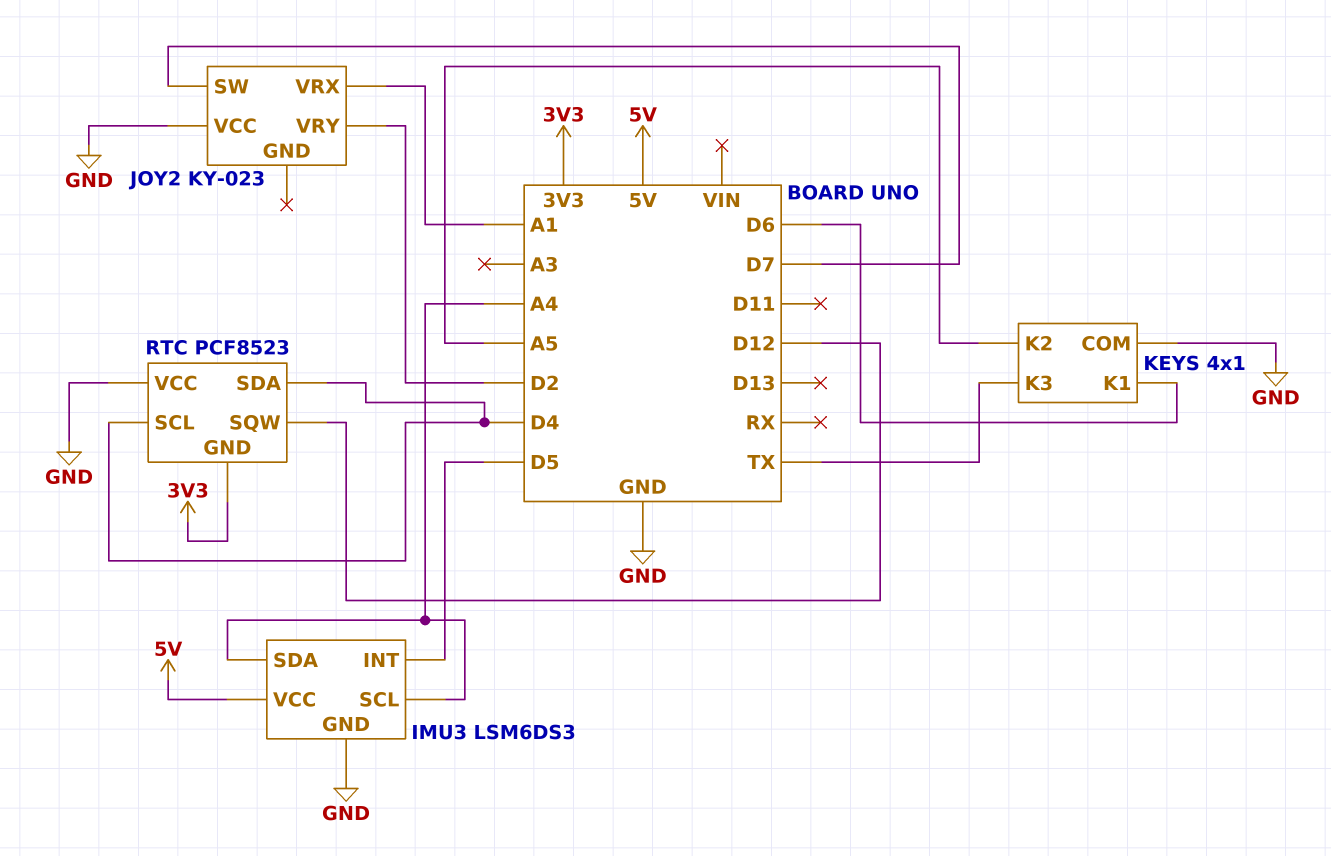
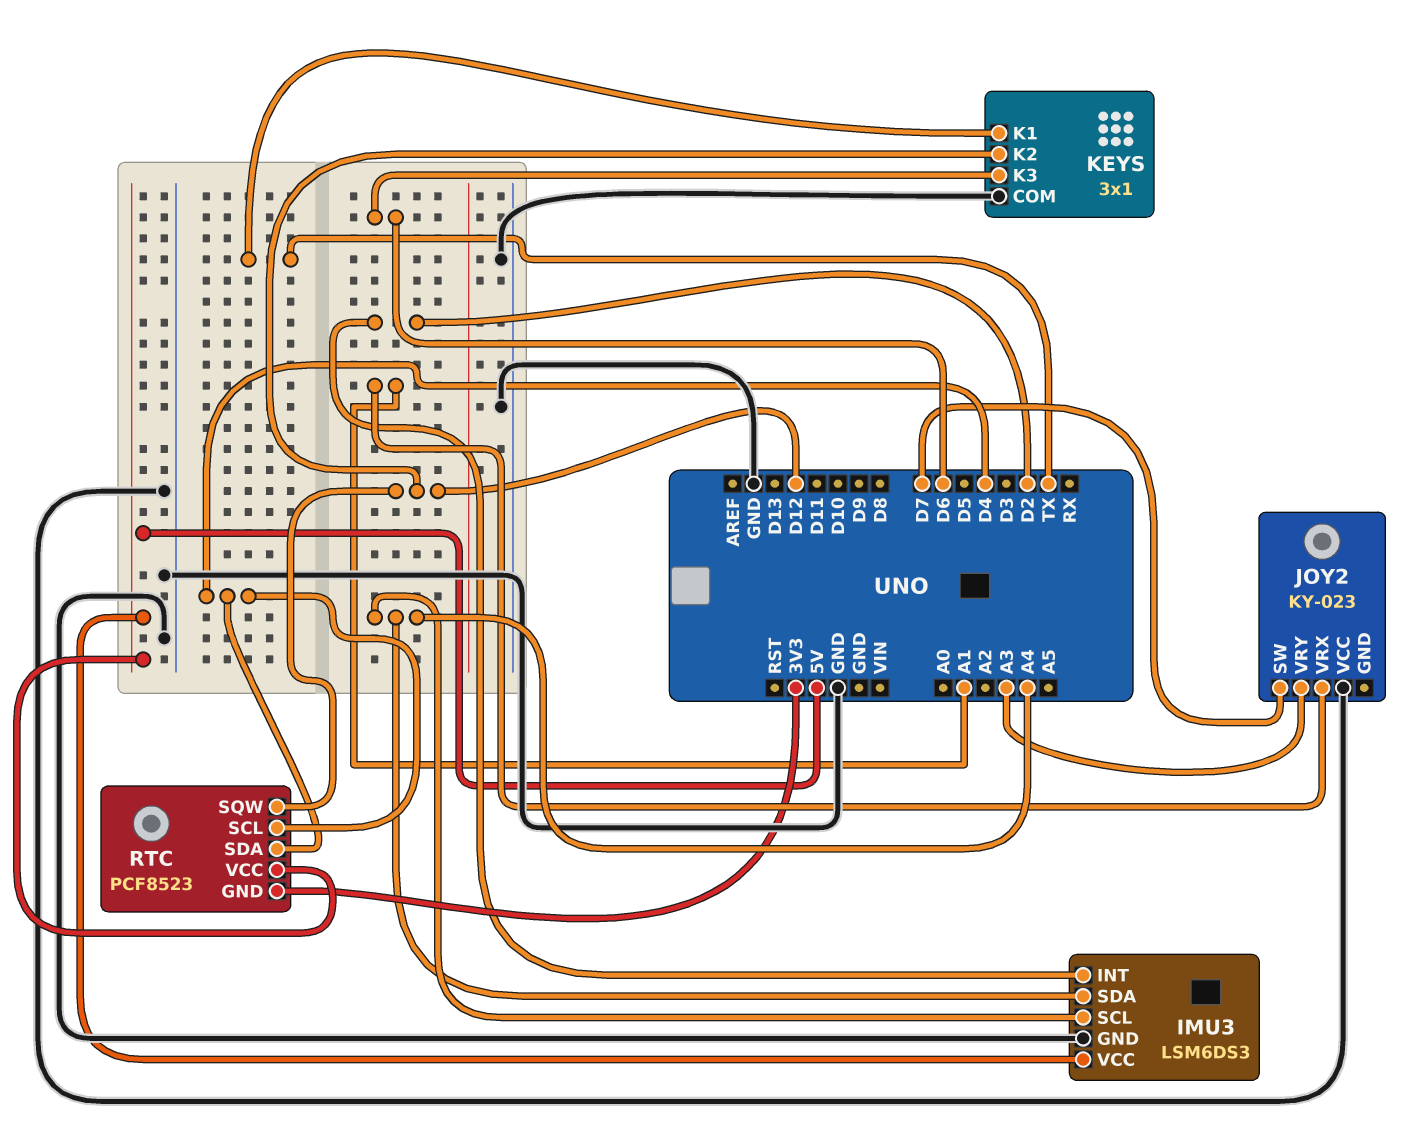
IMU3 pin INT: D5 -> D2
JOY2 pin VRY: D2 -> A3
KEYS: 4x1 -> 3x1
KEYS pin K1: D6 -> TX
KEYS pin K2: A5 -> D12
KEYS pin K3: TX -> D6
RTC pin VCC: GND -> 5V

